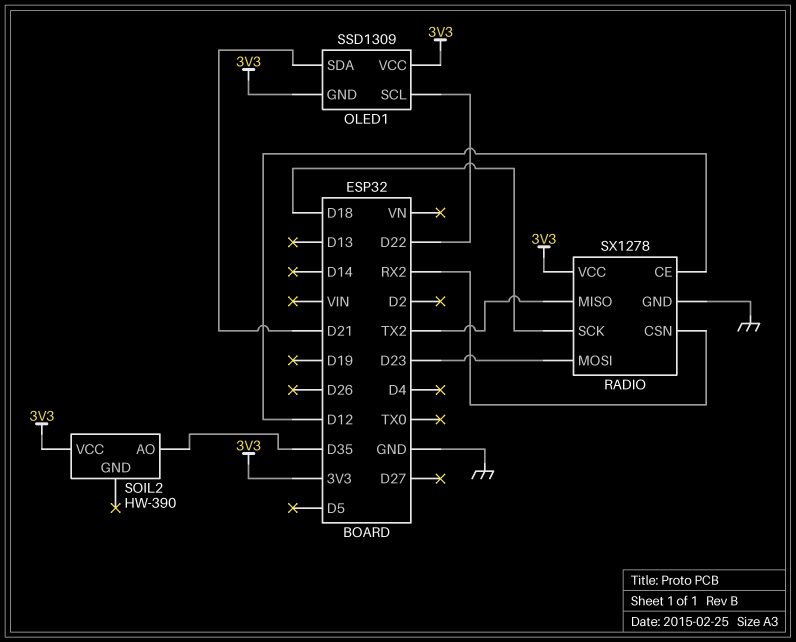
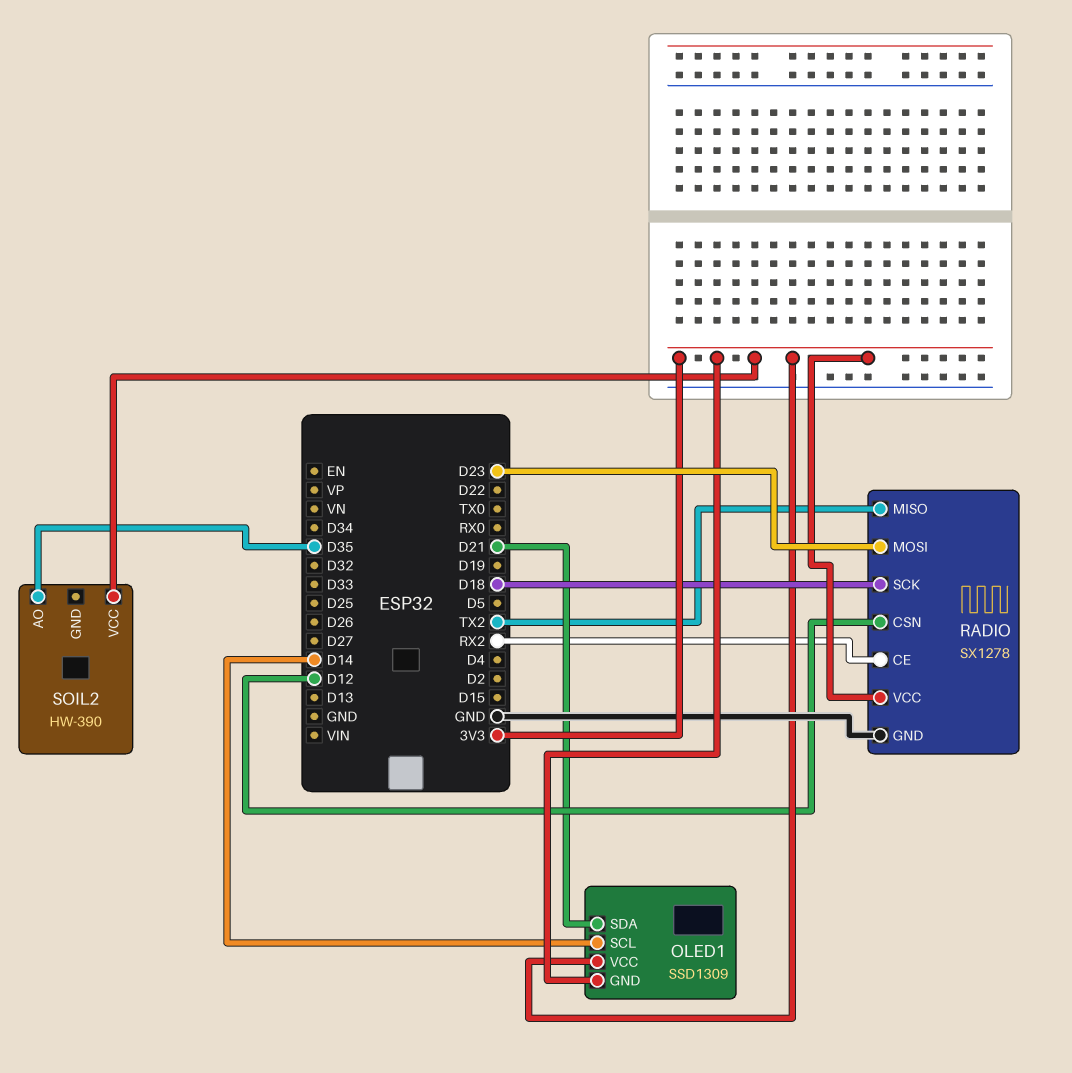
OLED1 pin SCL: D22 -> D14
RADIO pin CE: D12 -> RX2
RADIO pin CSN: RX2 -> D12

